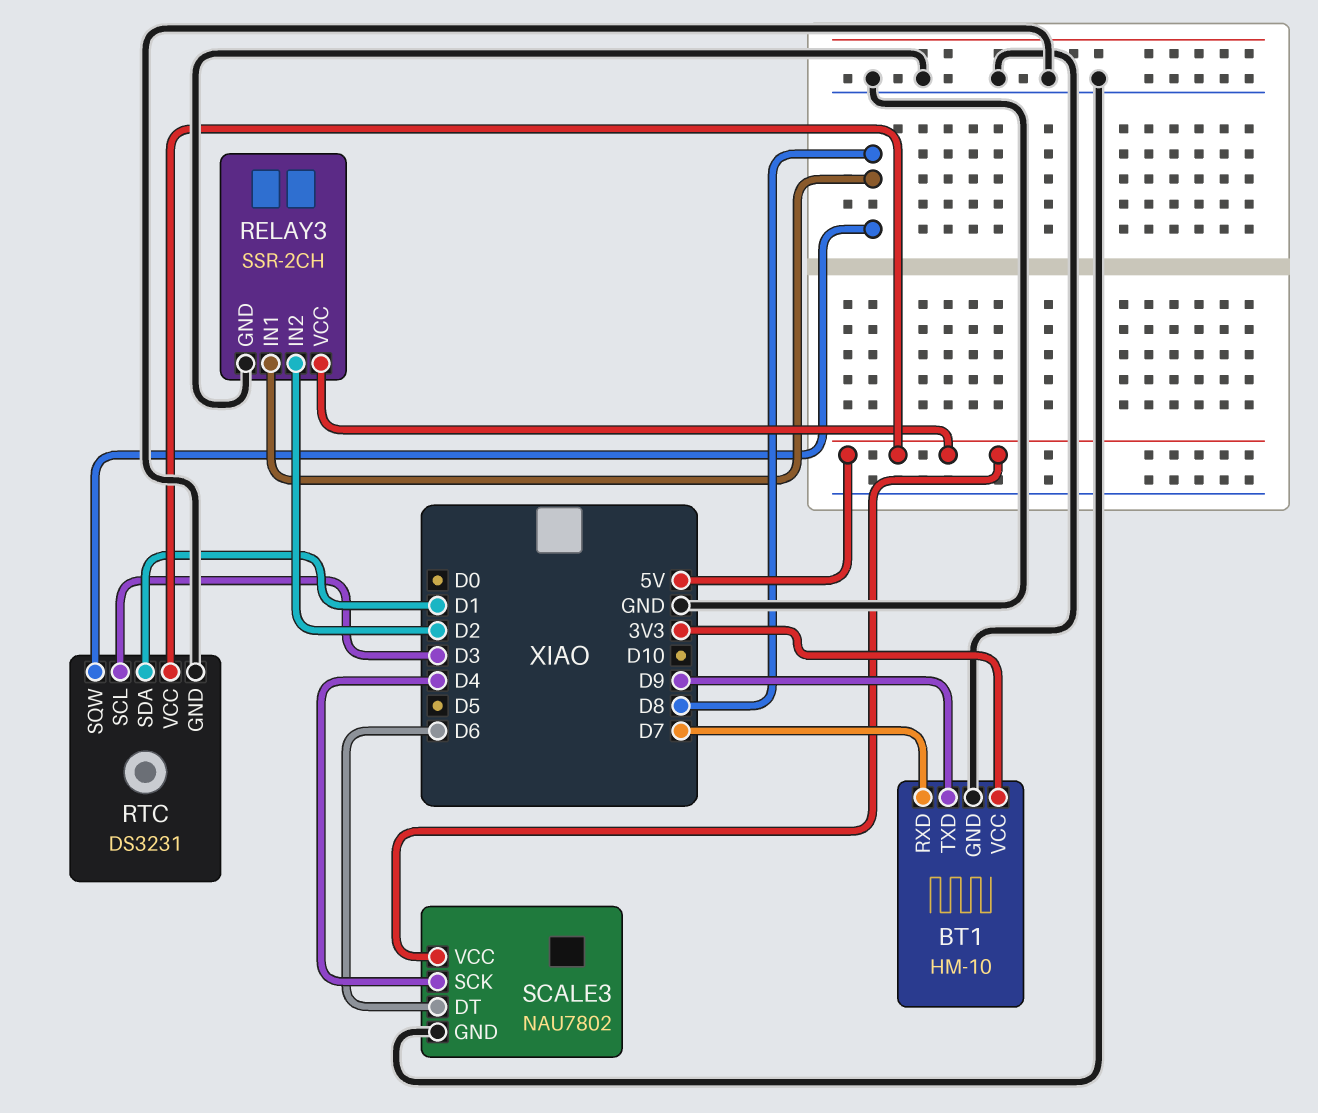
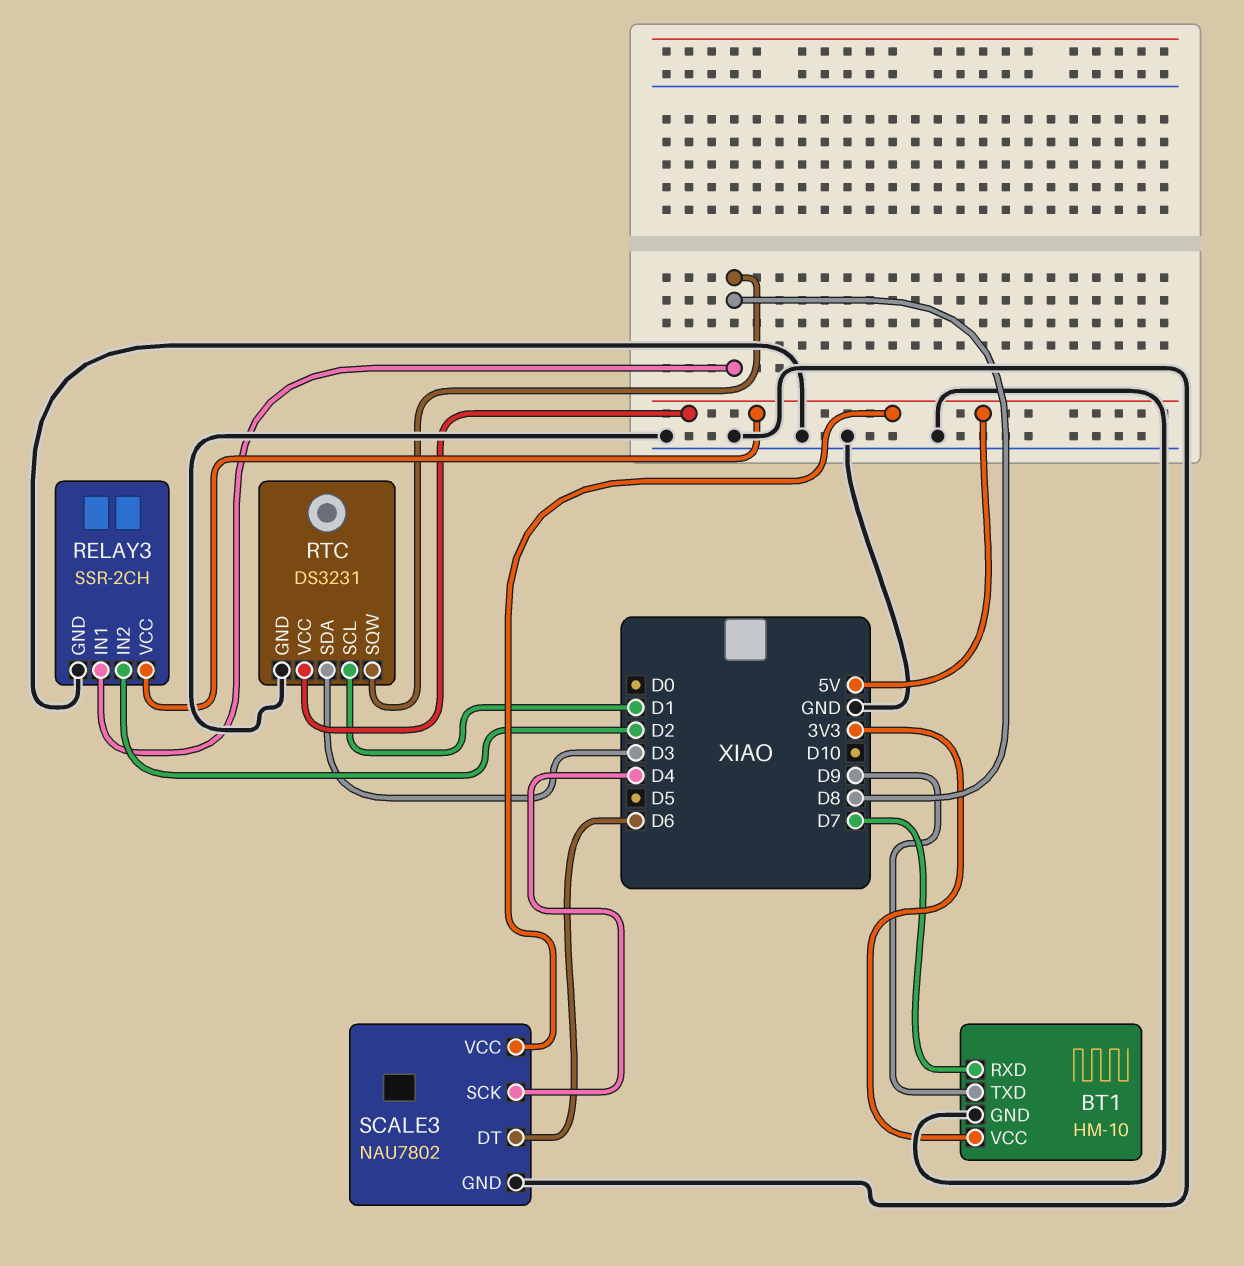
RTC pin SCL: D3 -> D1
RTC pin SDA: D1 -> D3

